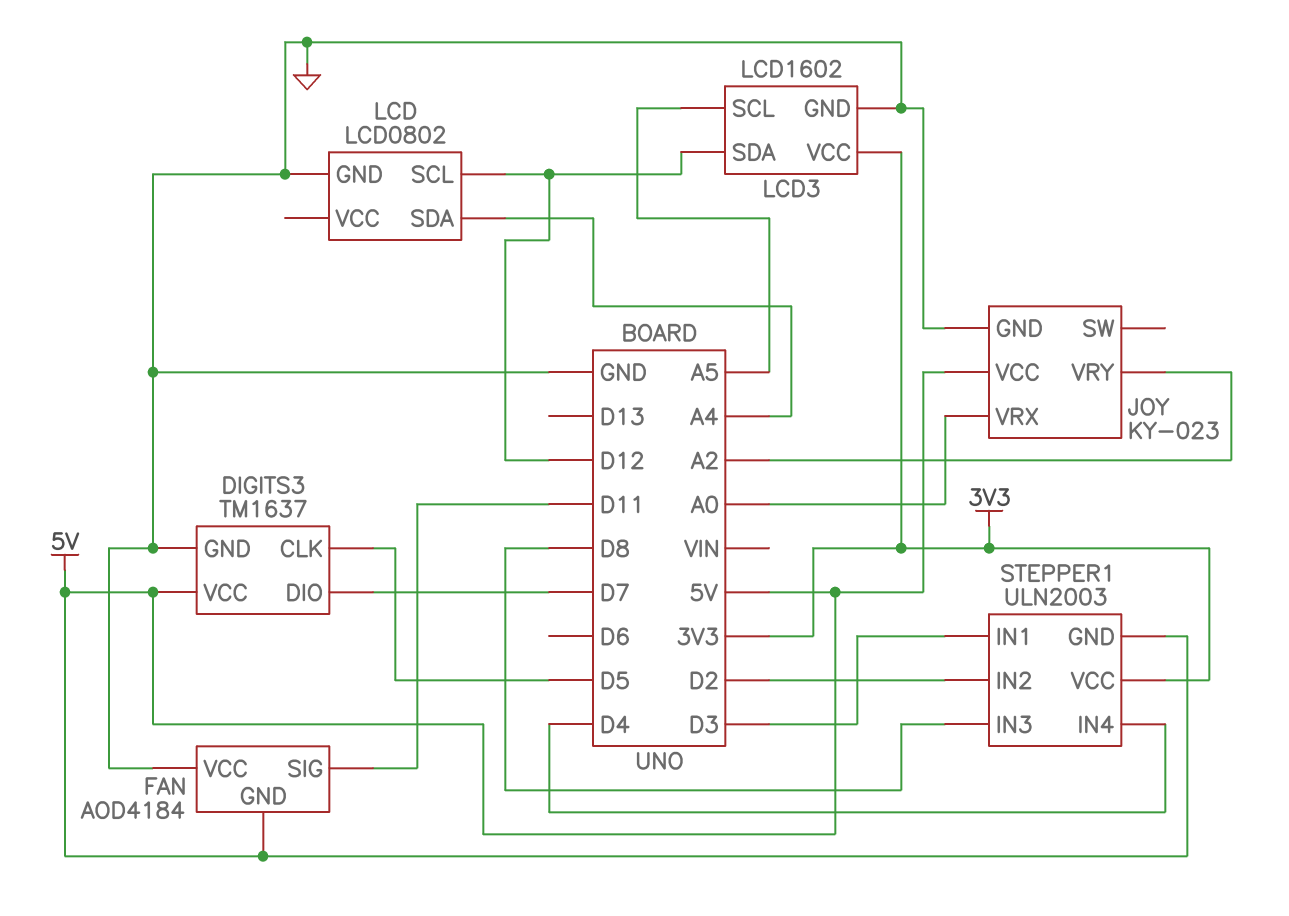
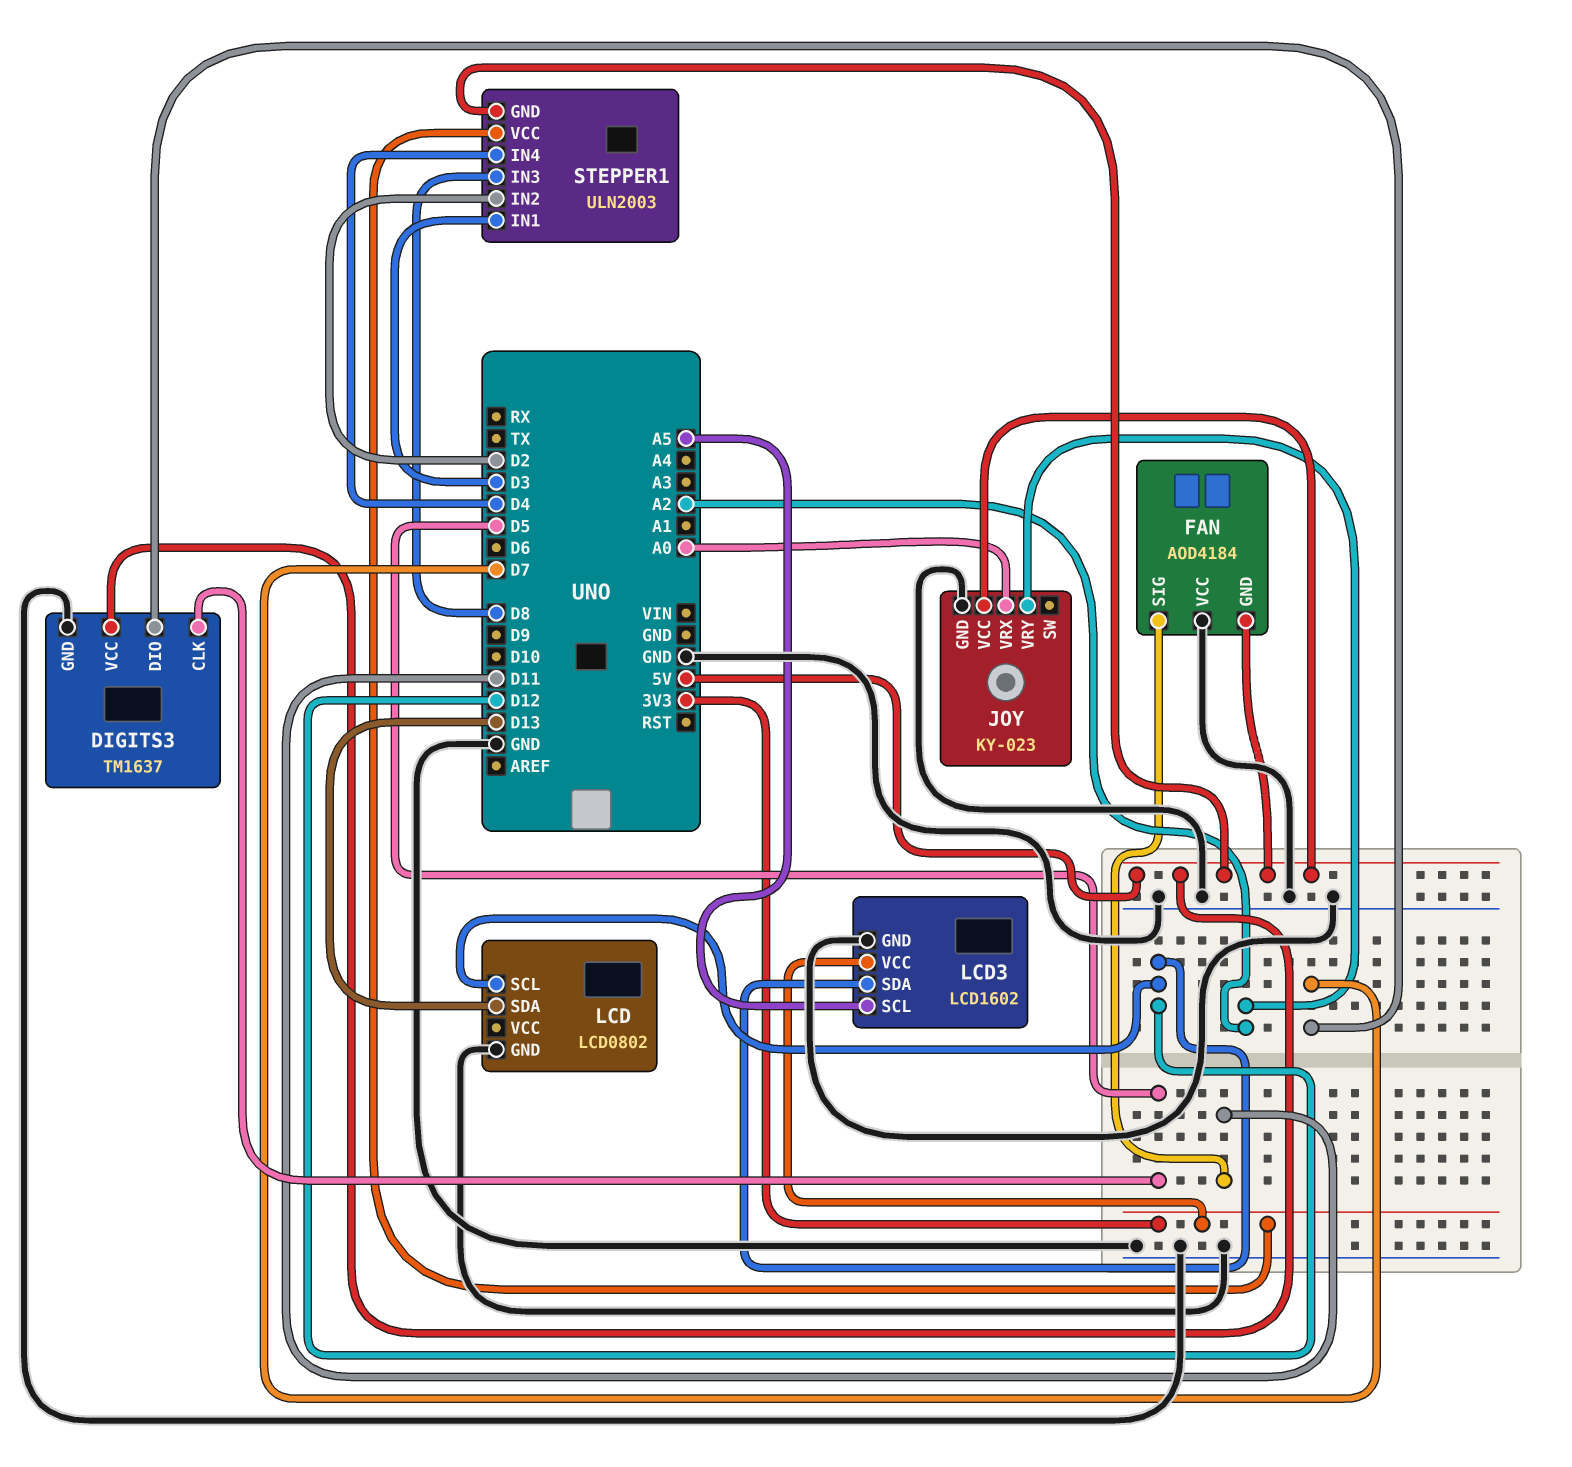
LCD pin SDA: A4 -> D13

